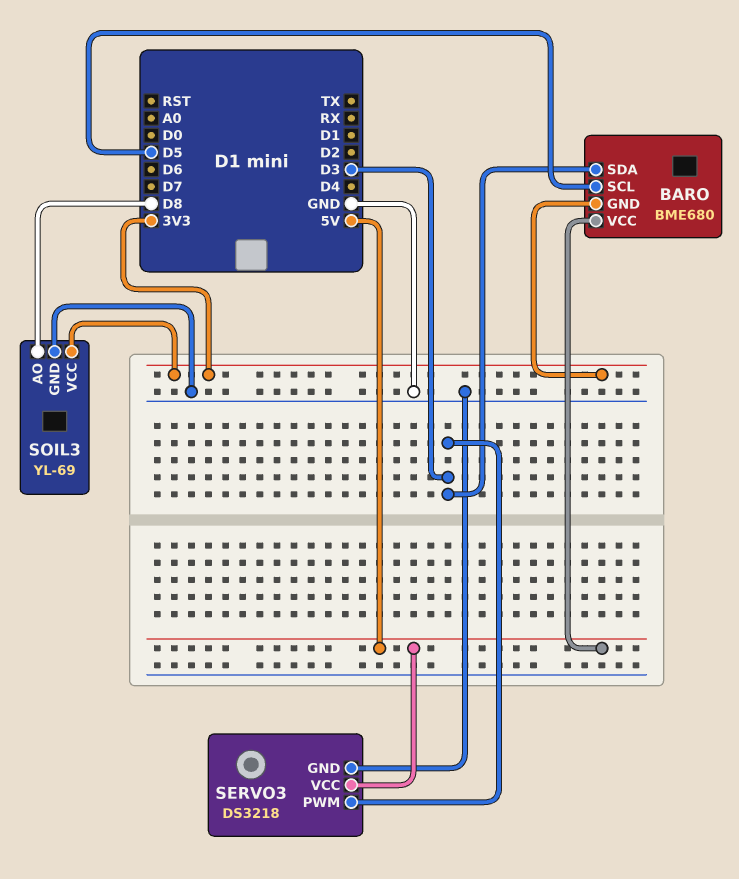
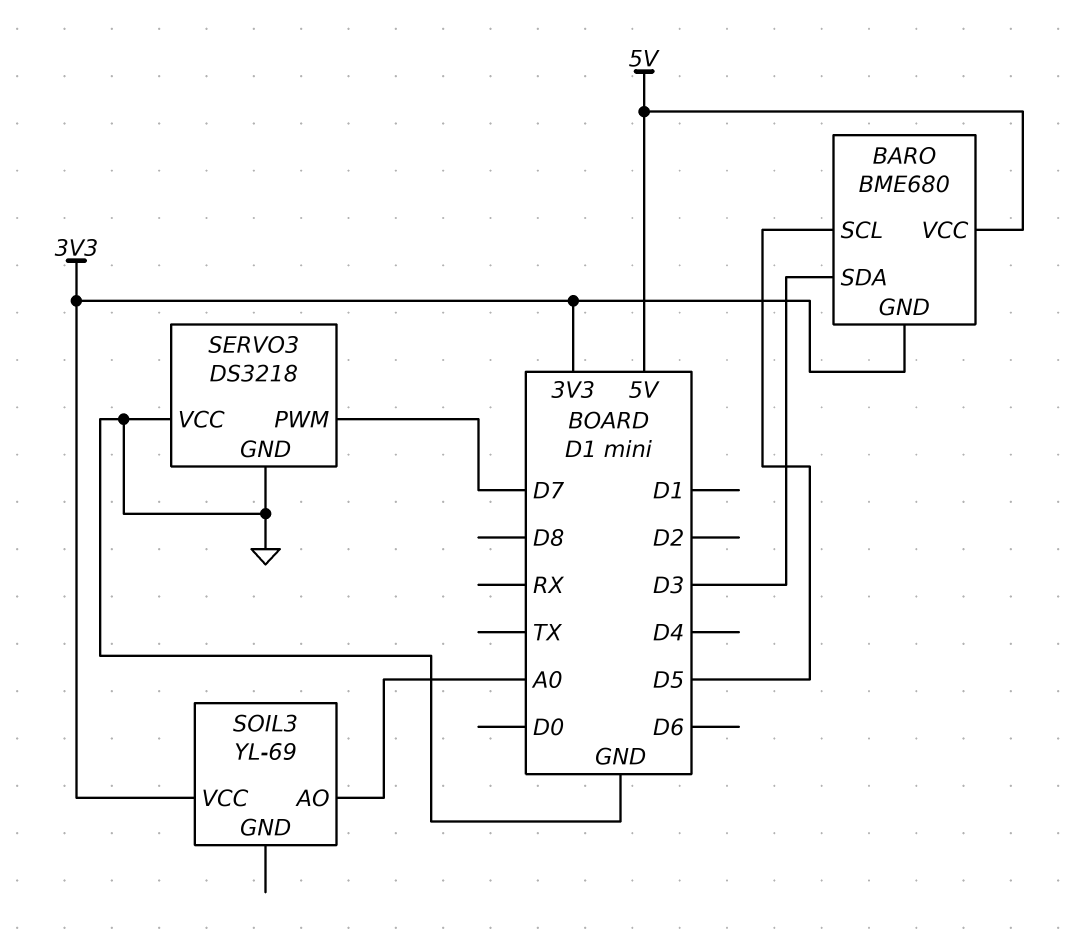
SERVO3 pin PWM: D3 -> D7
SERVO3 pin VCC: 5V -> GND
SOIL3 pin AO: D8 -> A0
SOIL3 pin GND: GND -> none

